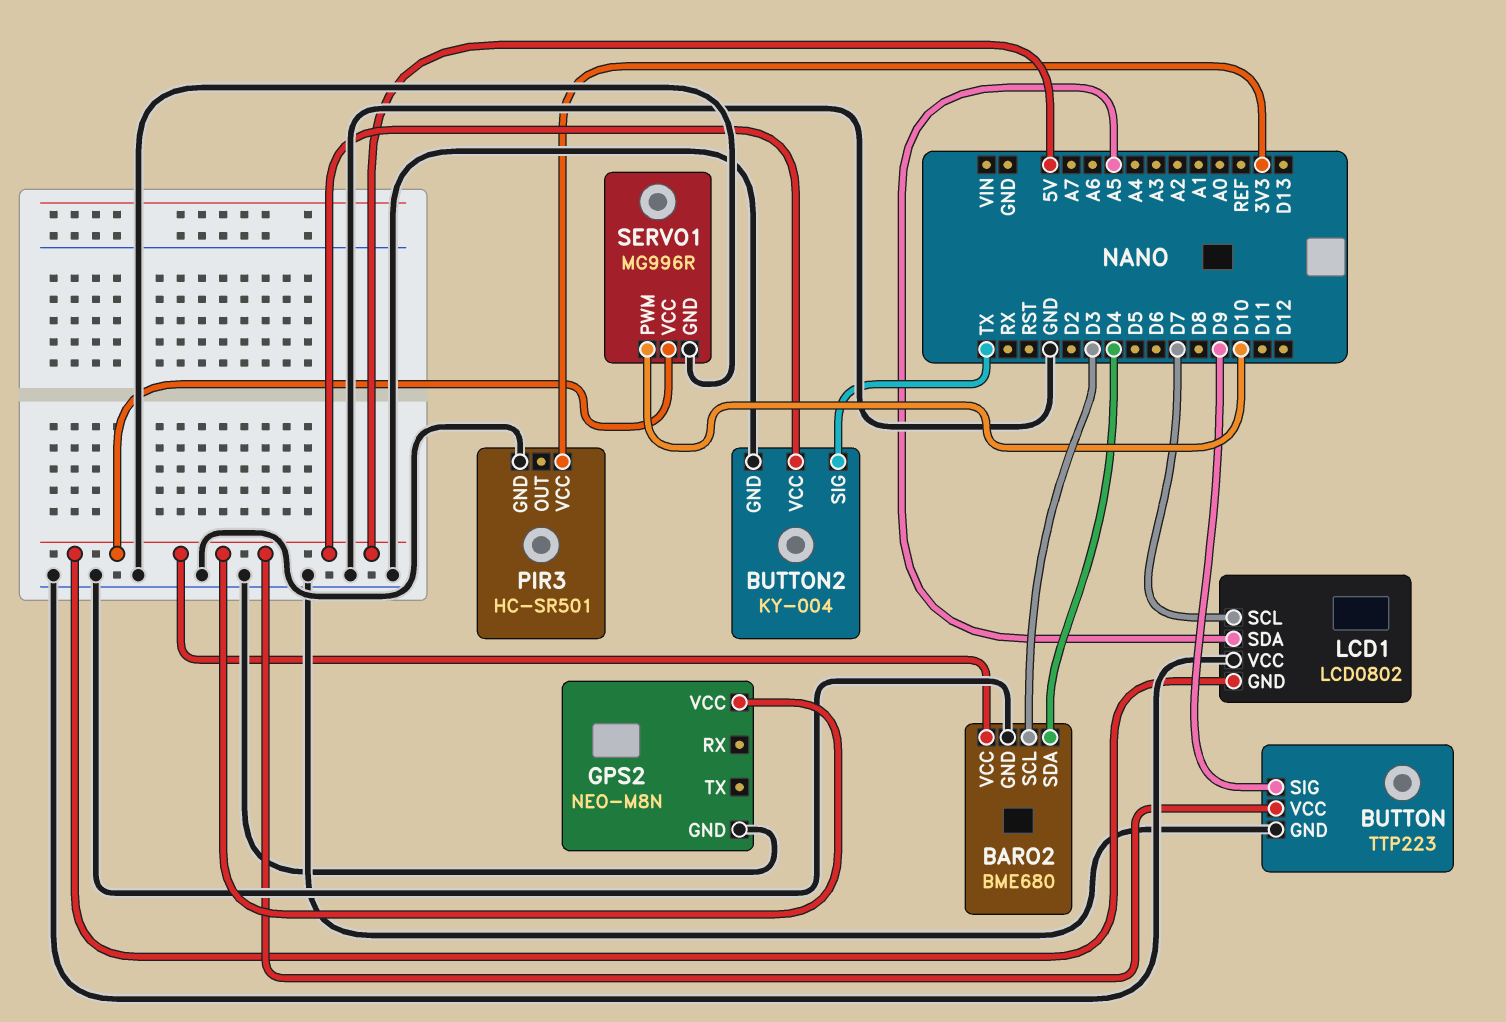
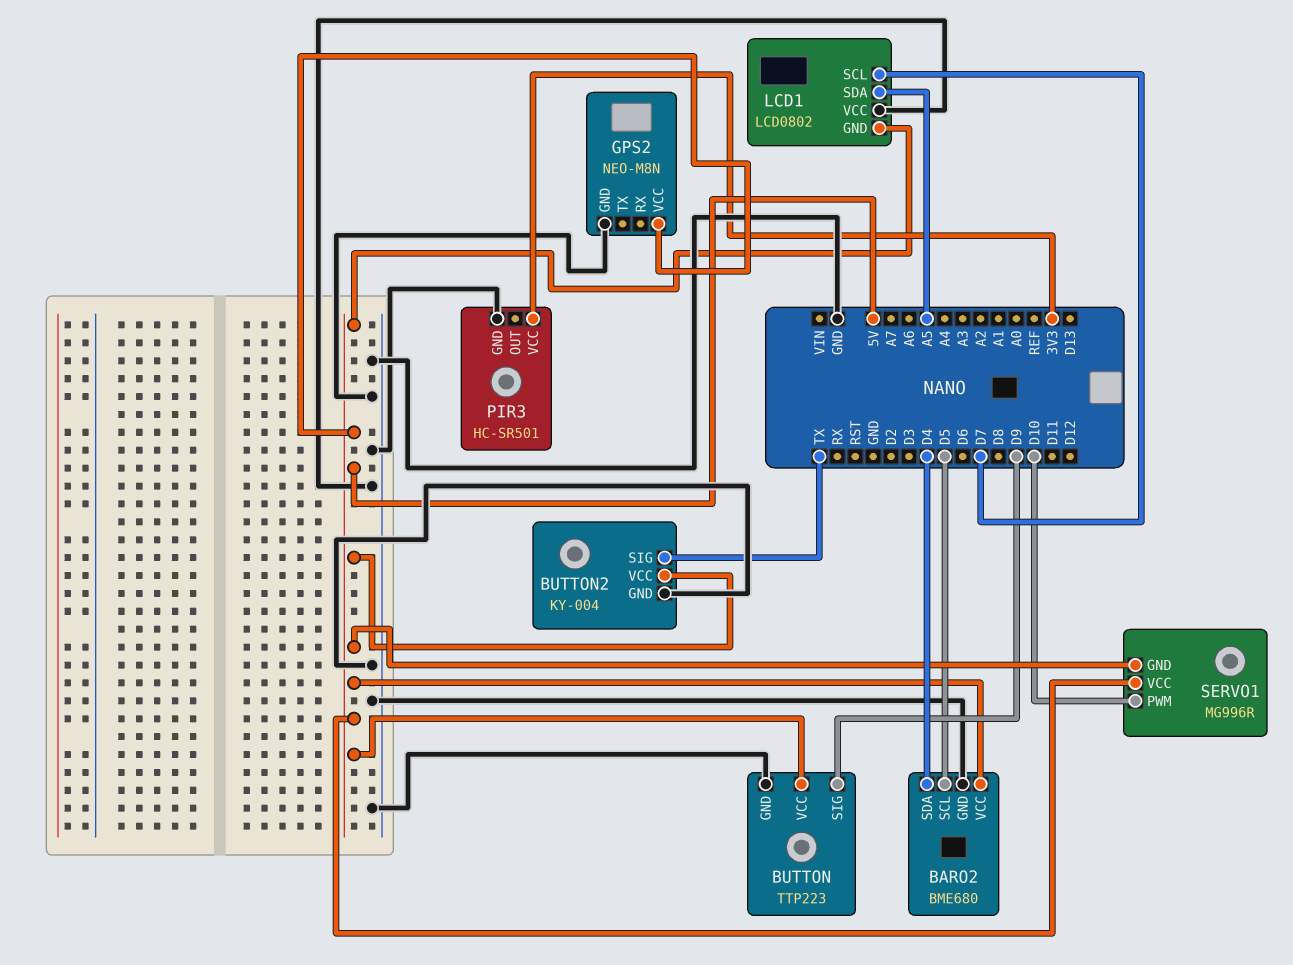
BARO2 pin SCL: D3 -> D5
SERVO1 pin GND: GND -> 5V

